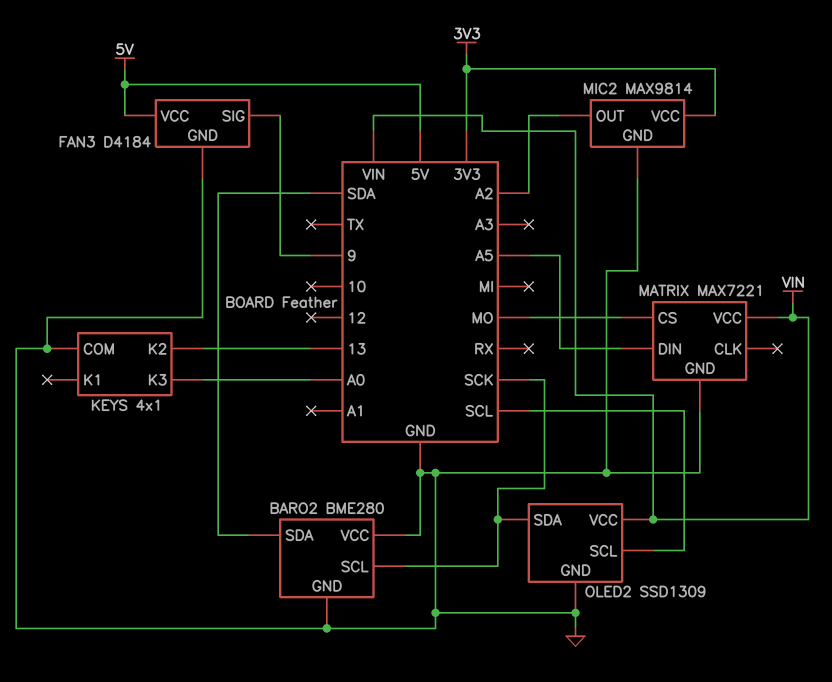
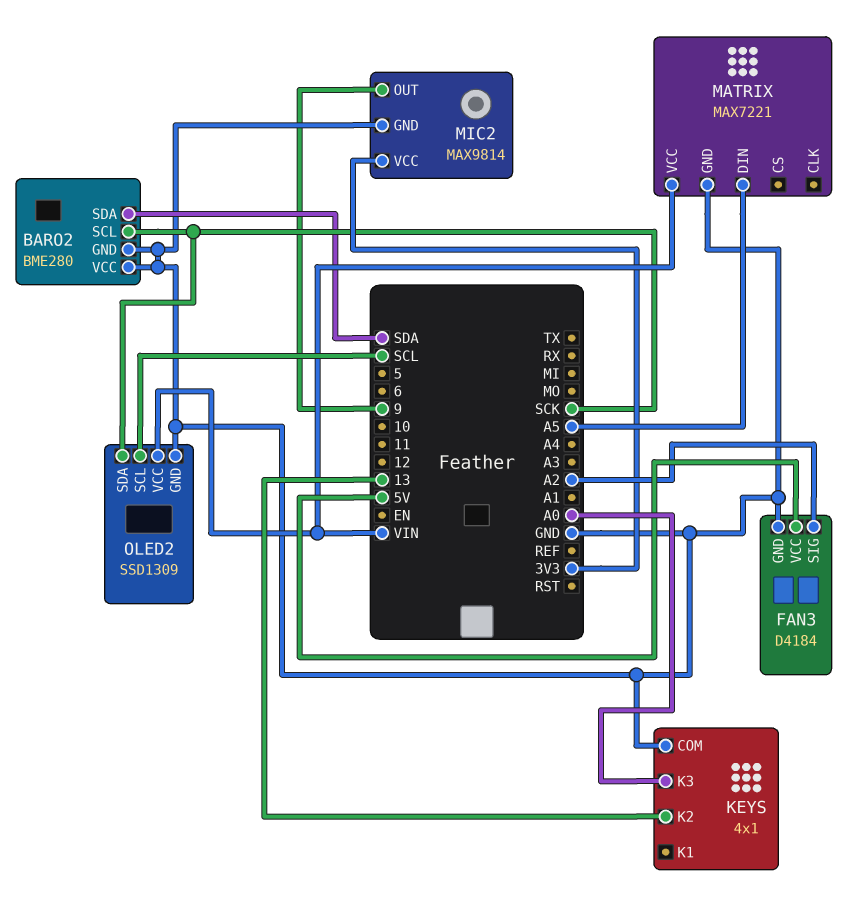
FAN3 pin SIG: 9 -> A2
MATRIX pin CS: MO -> none
MIC2 pin OUT: A2 -> 9

